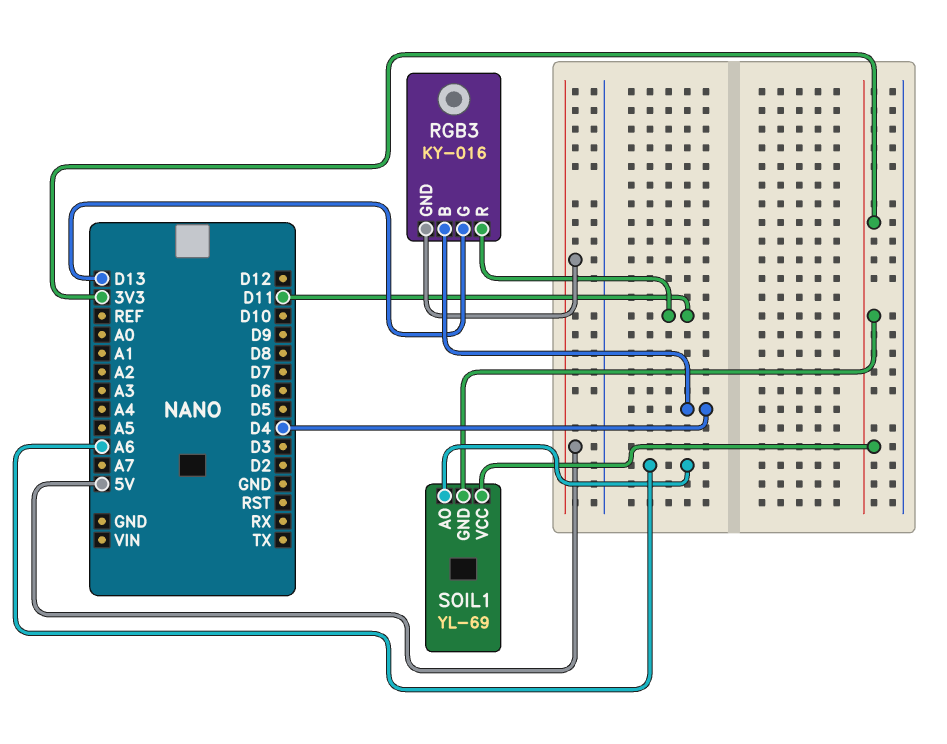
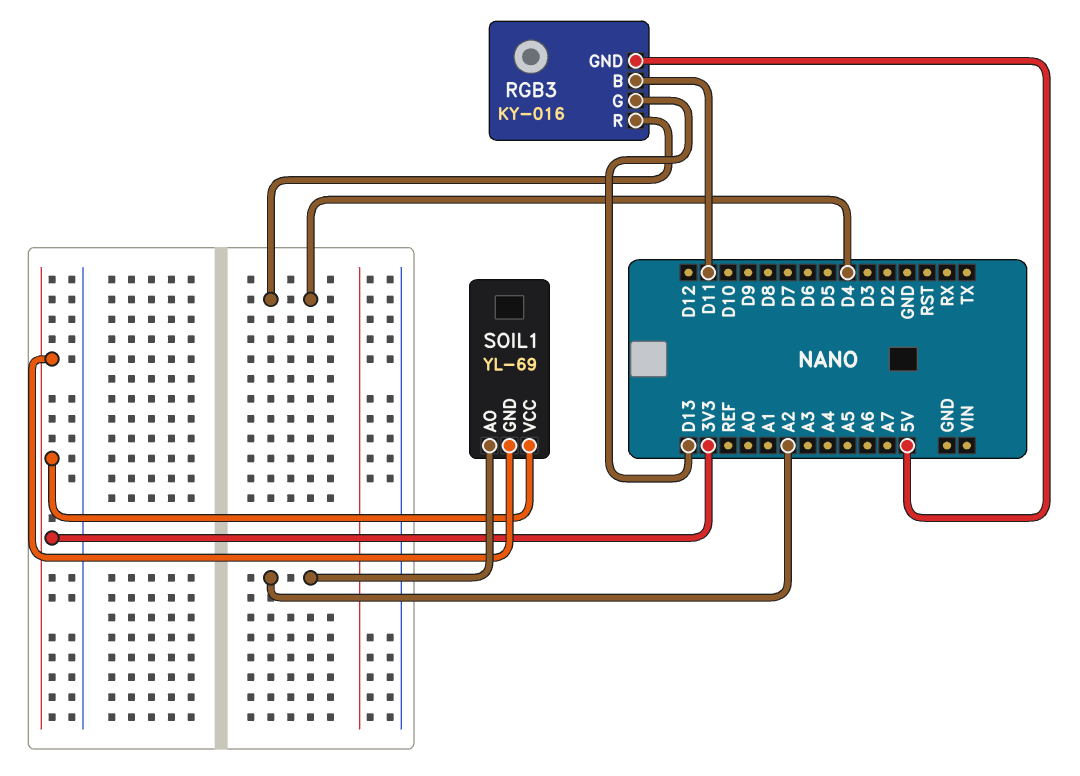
RGB3 pin B: D4 -> D11
RGB3 pin R: D11 -> D4
SOIL1 pin AO: A6 -> A2

